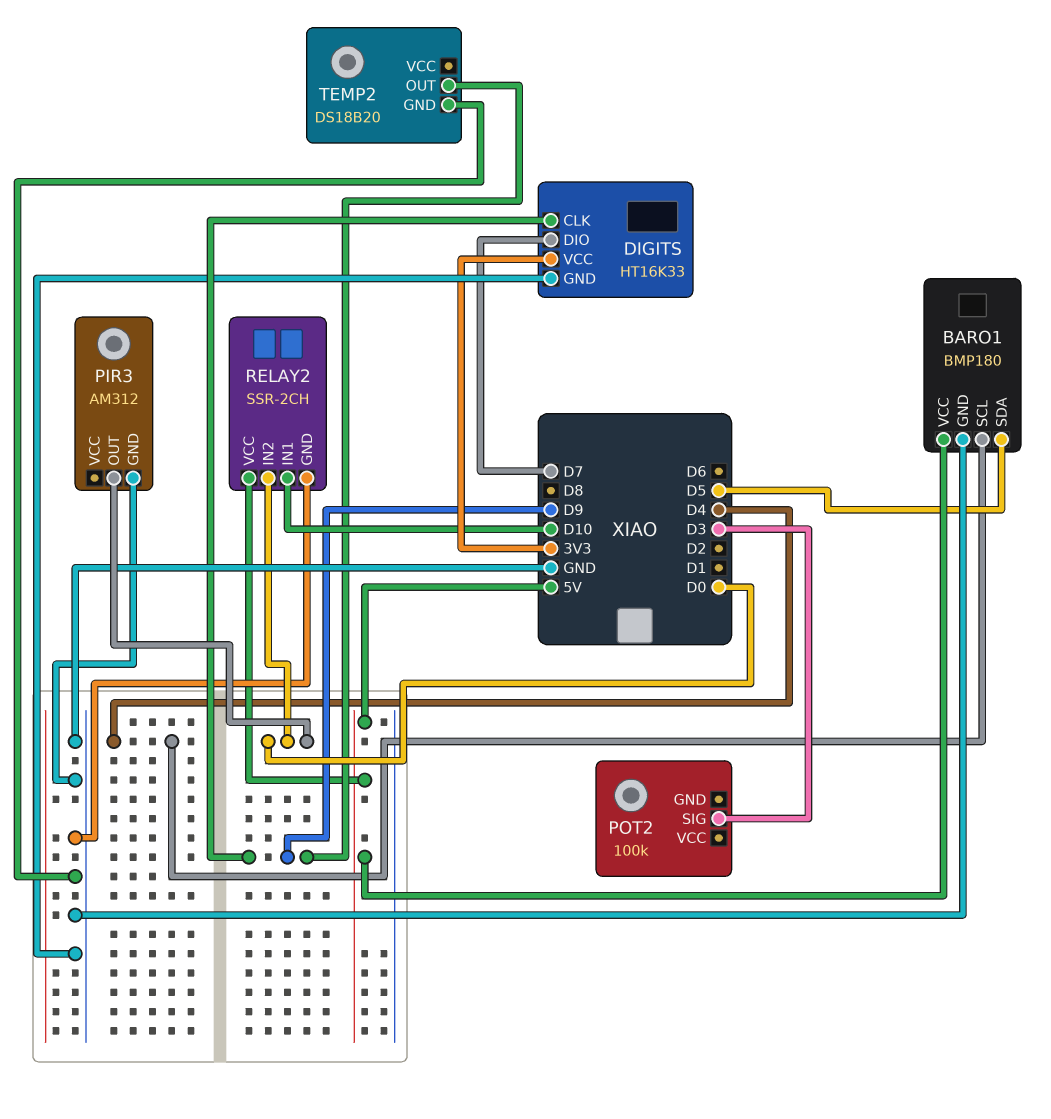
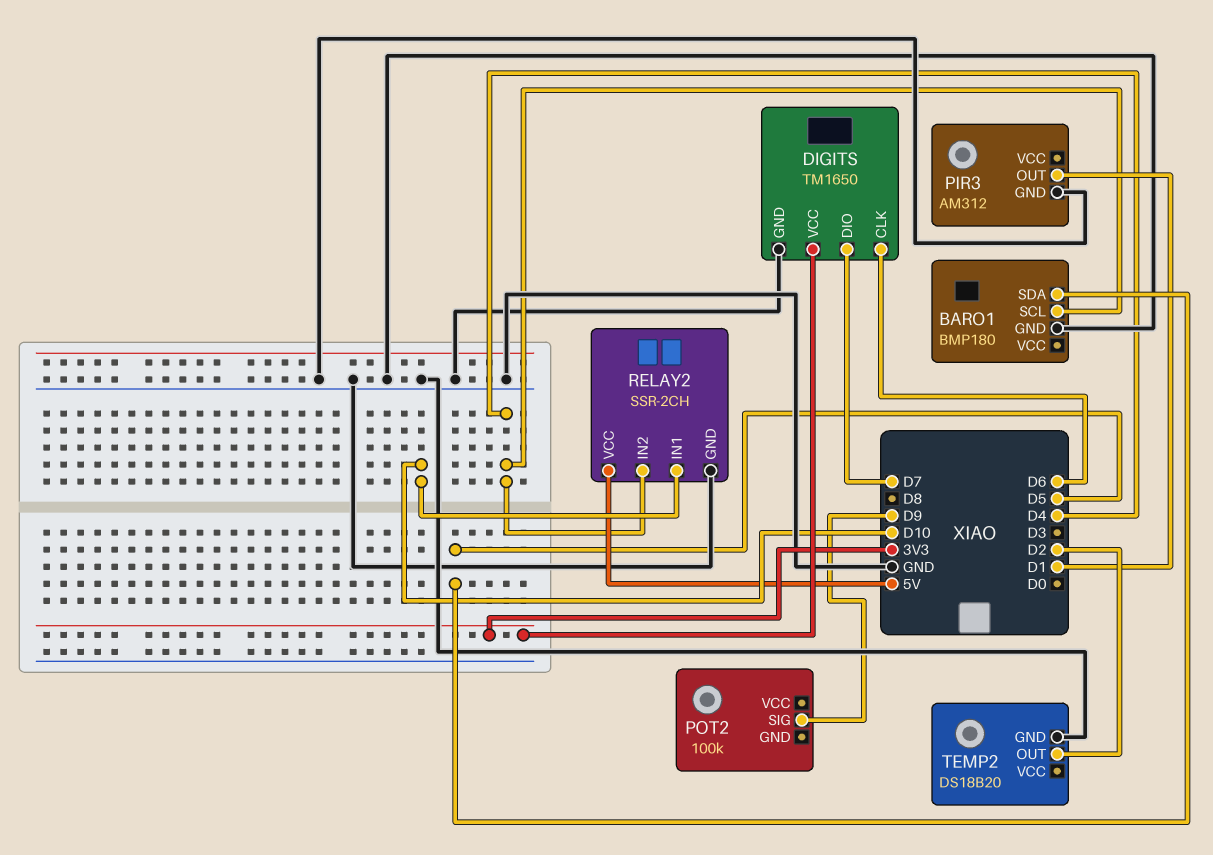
BARO1 pin VCC: 5V -> none
DIGITS: HT16K33 -> TM1650
DIGITS pin CLK: D9 -> D6
PIR3 pin OUT: D0 -> D1
POT2 pin SIG: D3 -> D9
RELAY2 pin IN2: D0 -> D4
TEMP2 pin OUT: D9 -> D2

